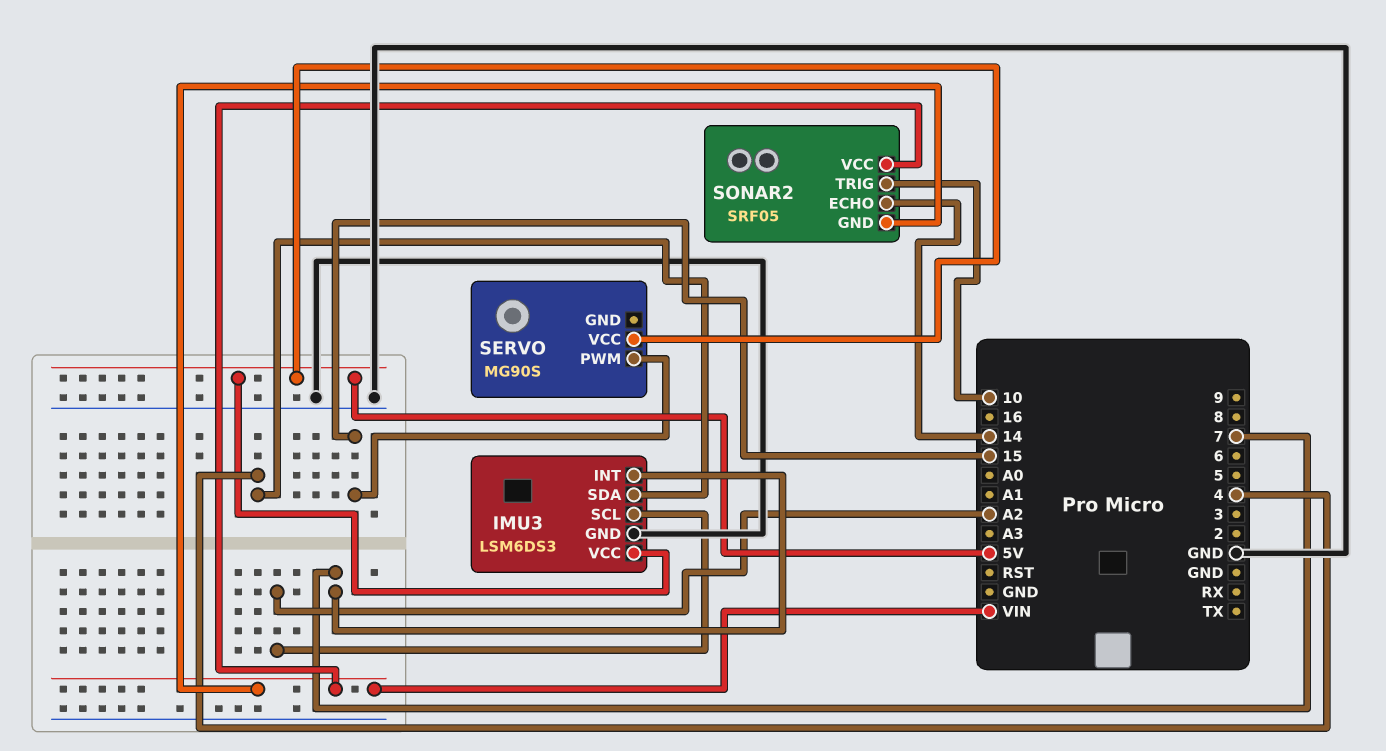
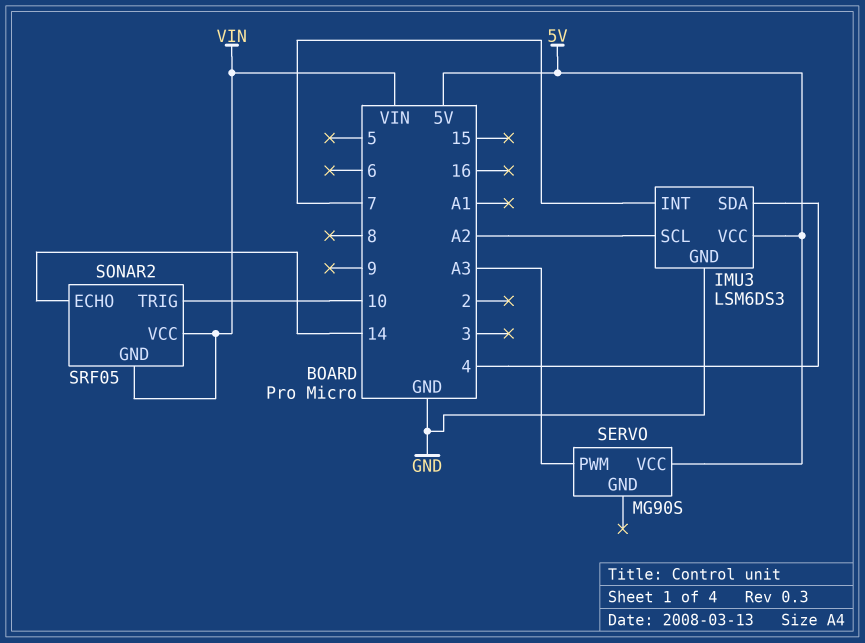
SERVO pin PWM: 15 -> A3

